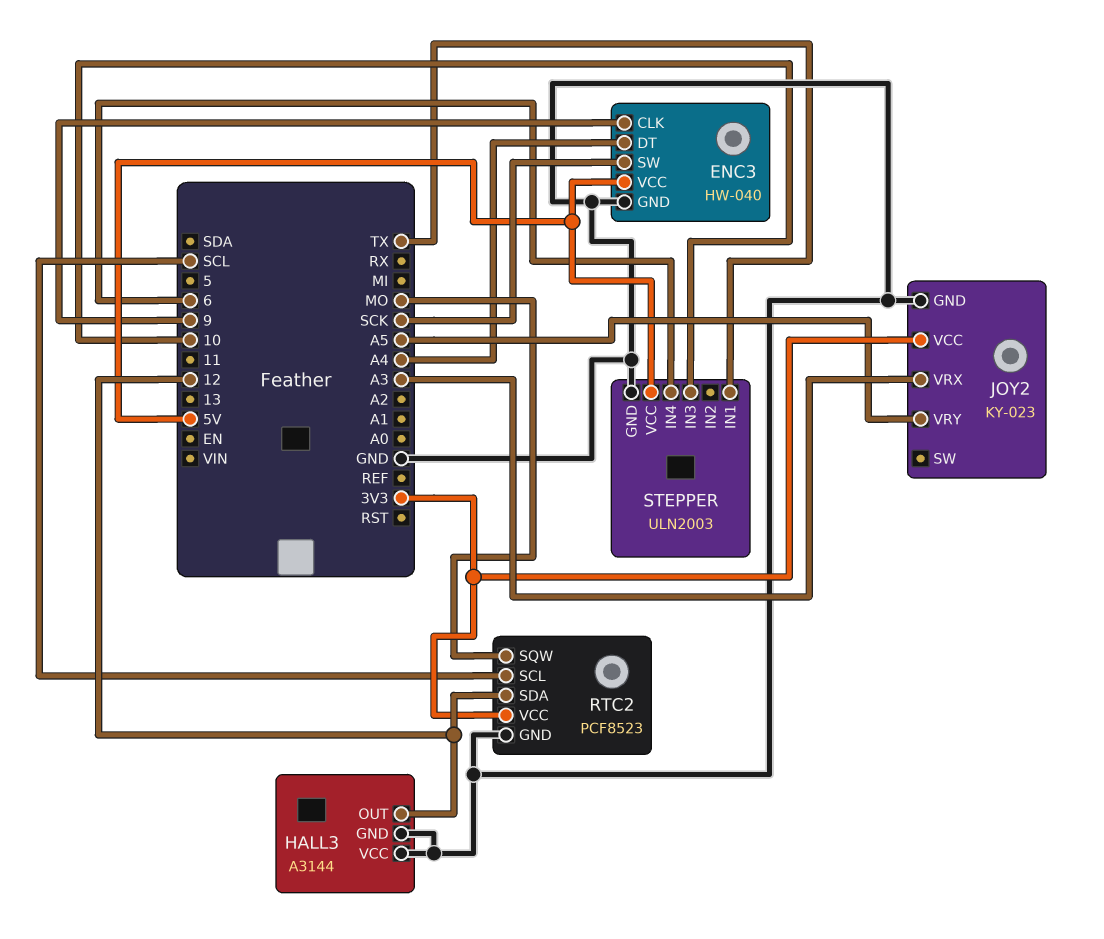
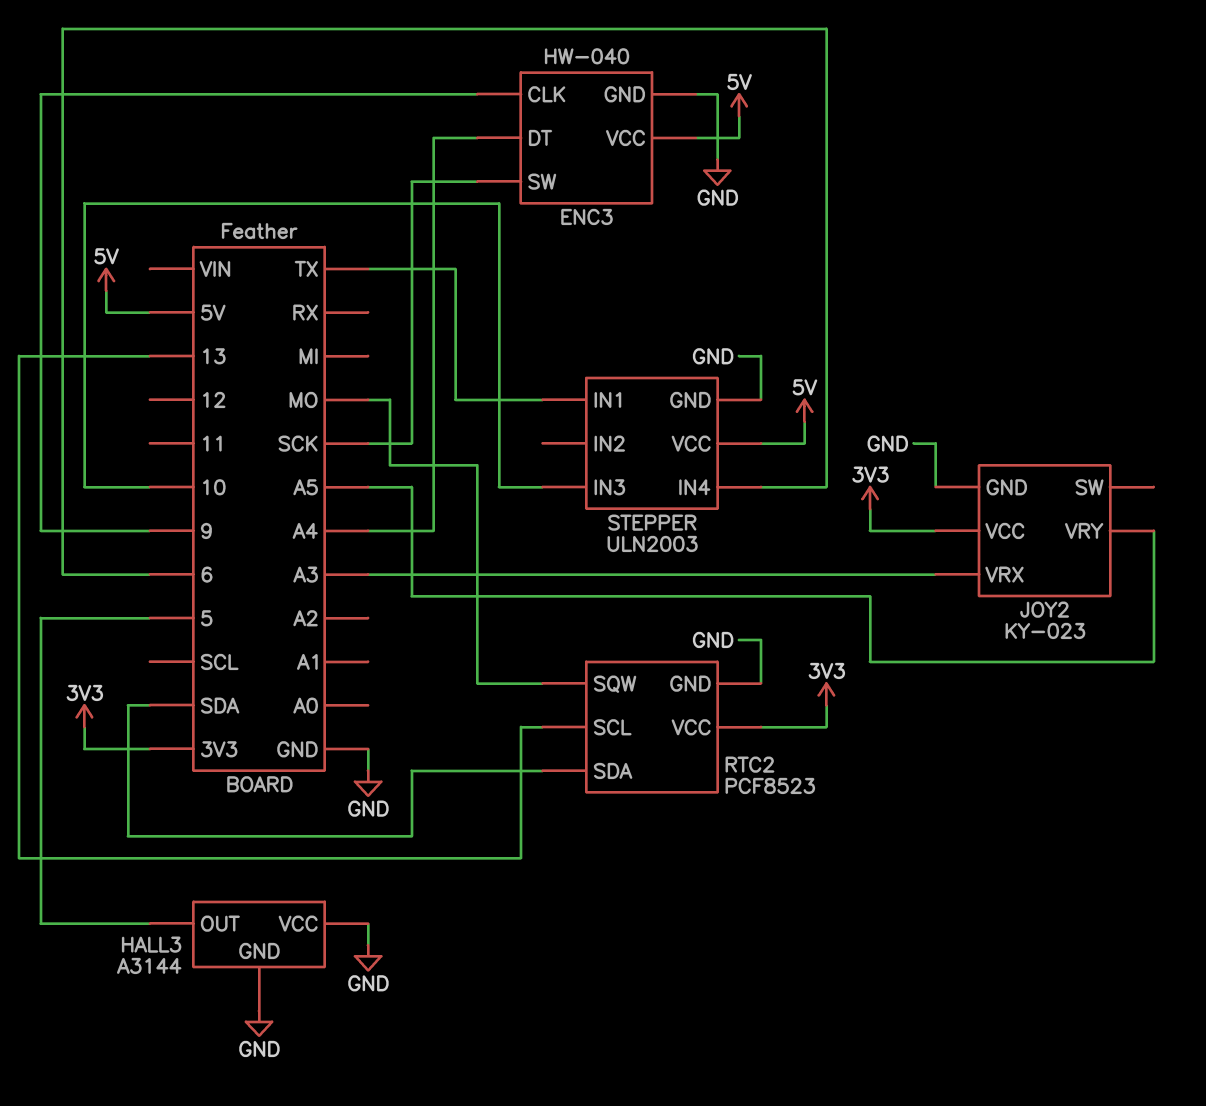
HALL3 pin OUT: 12 -> 5
RTC2 pin SCL: SCL -> 13
RTC2 pin SDA: 12 -> SDA

